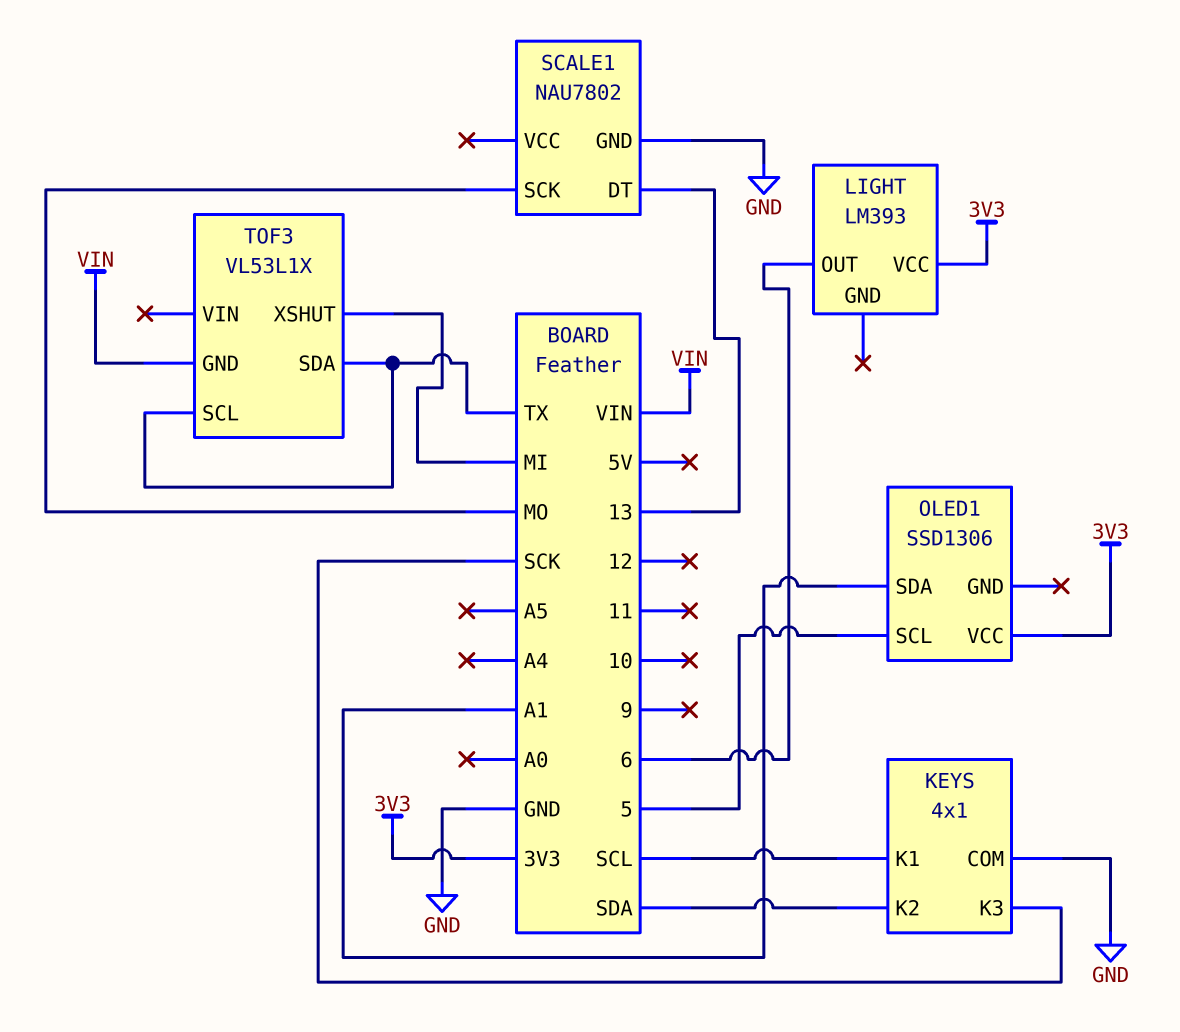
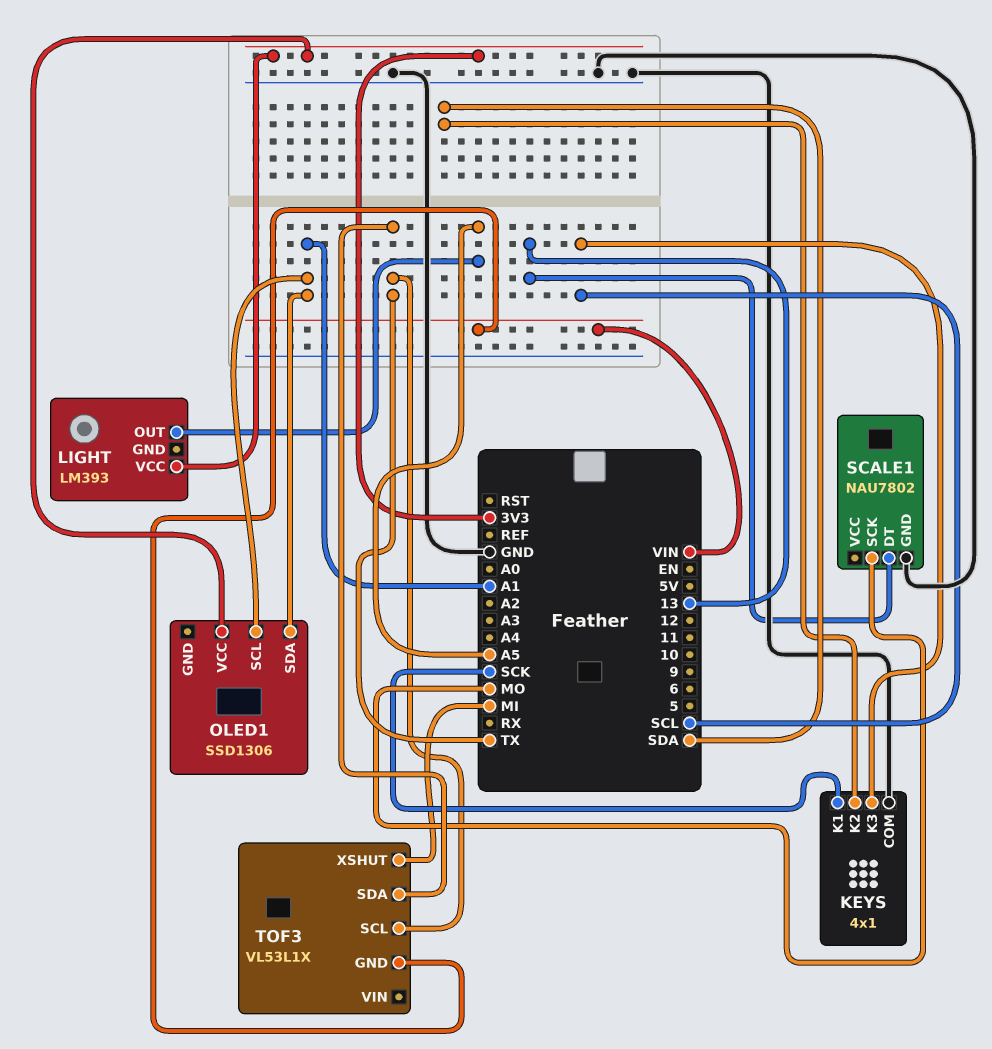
KEYS pin K1: SCL -> SCK
KEYS pin K3: SCK -> SCL
LIGHT pin OUT: 6 -> A5
OLED1 pin SCL: 5 -> A1

